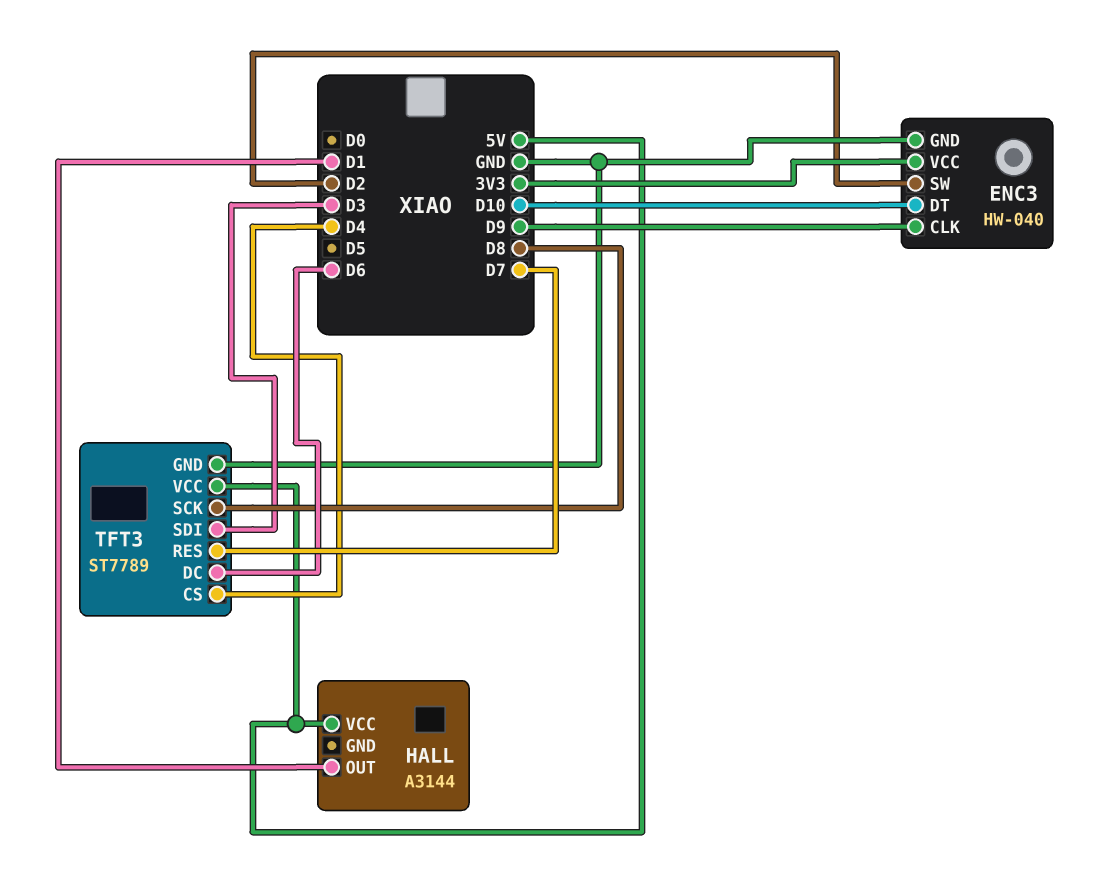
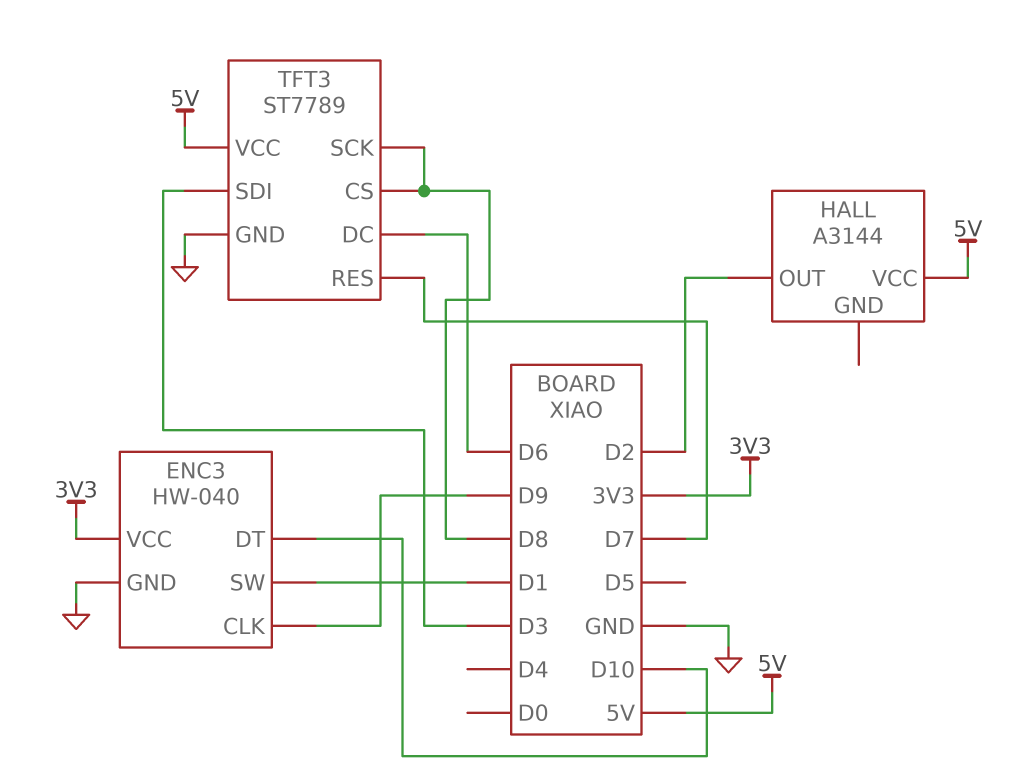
ENC3 pin SW: D2 -> D1
HALL pin OUT: D1 -> D2
TFT3 pin CS: D4 -> D8

